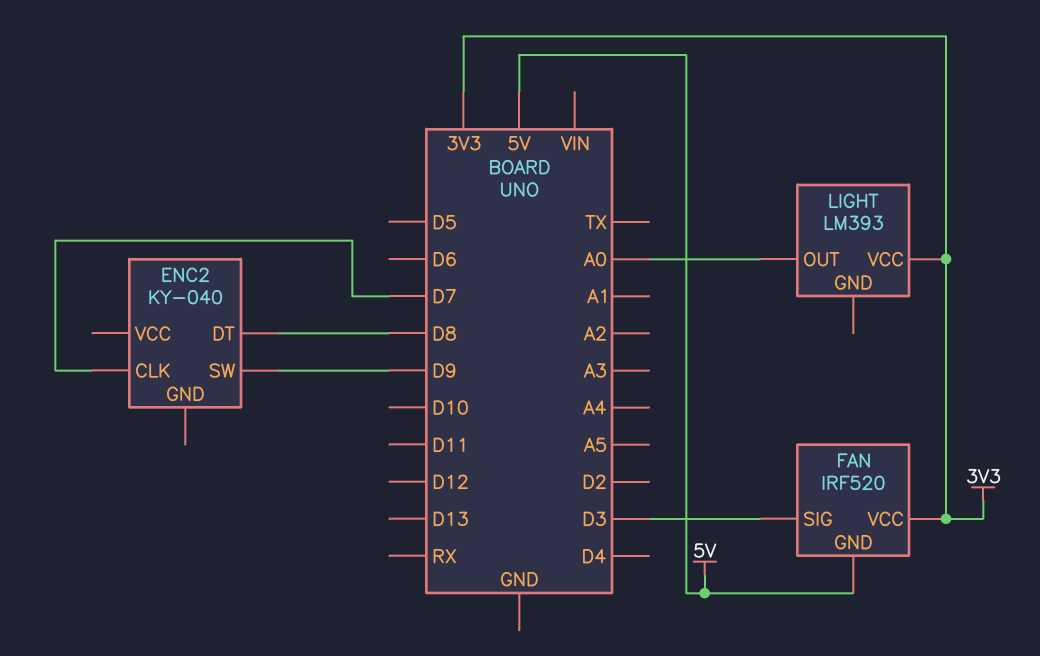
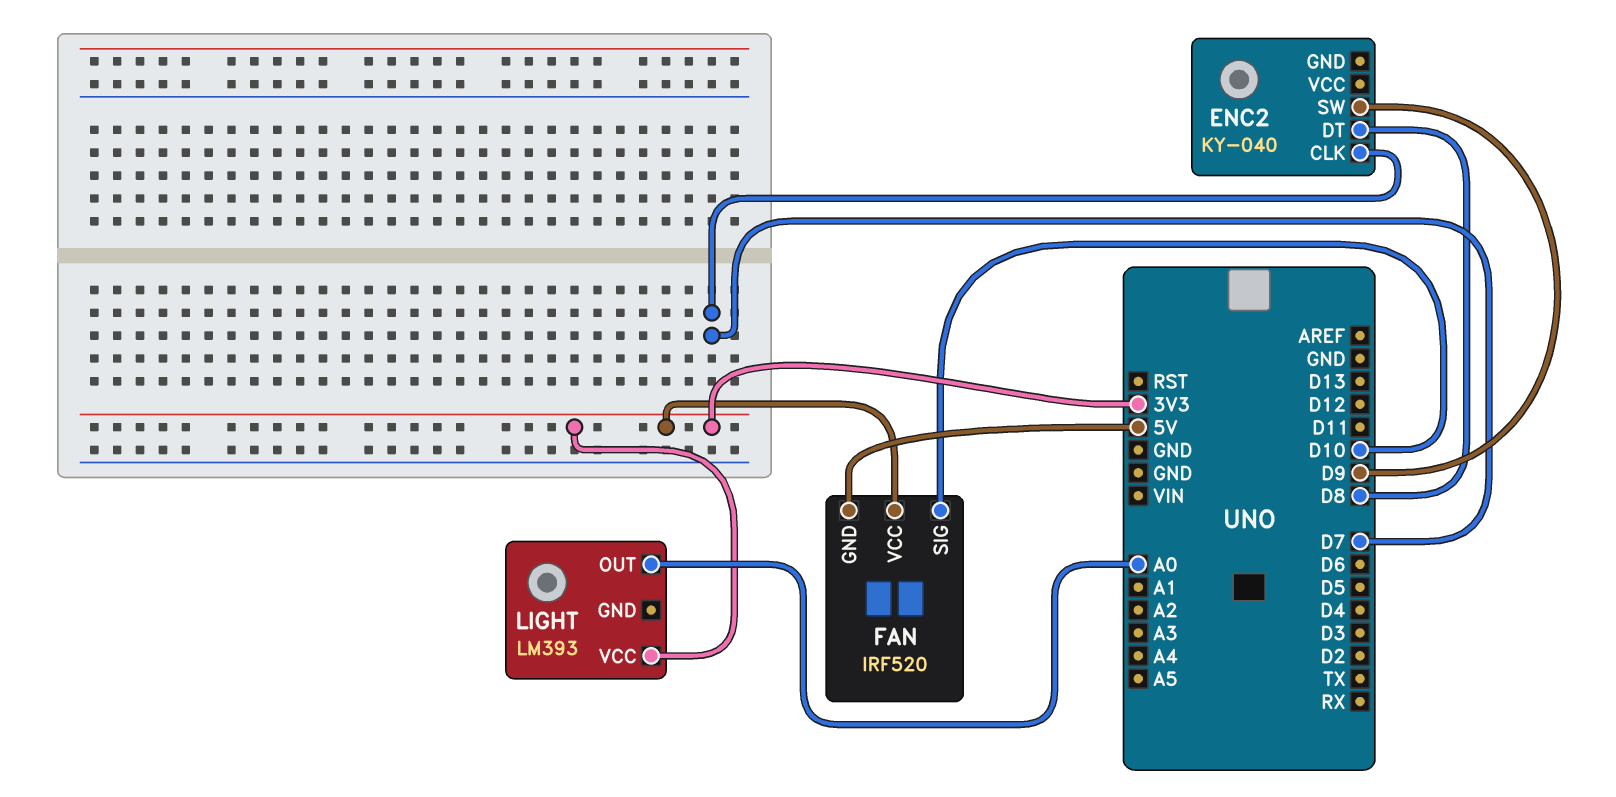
FAN pin SIG: D3 -> D10

